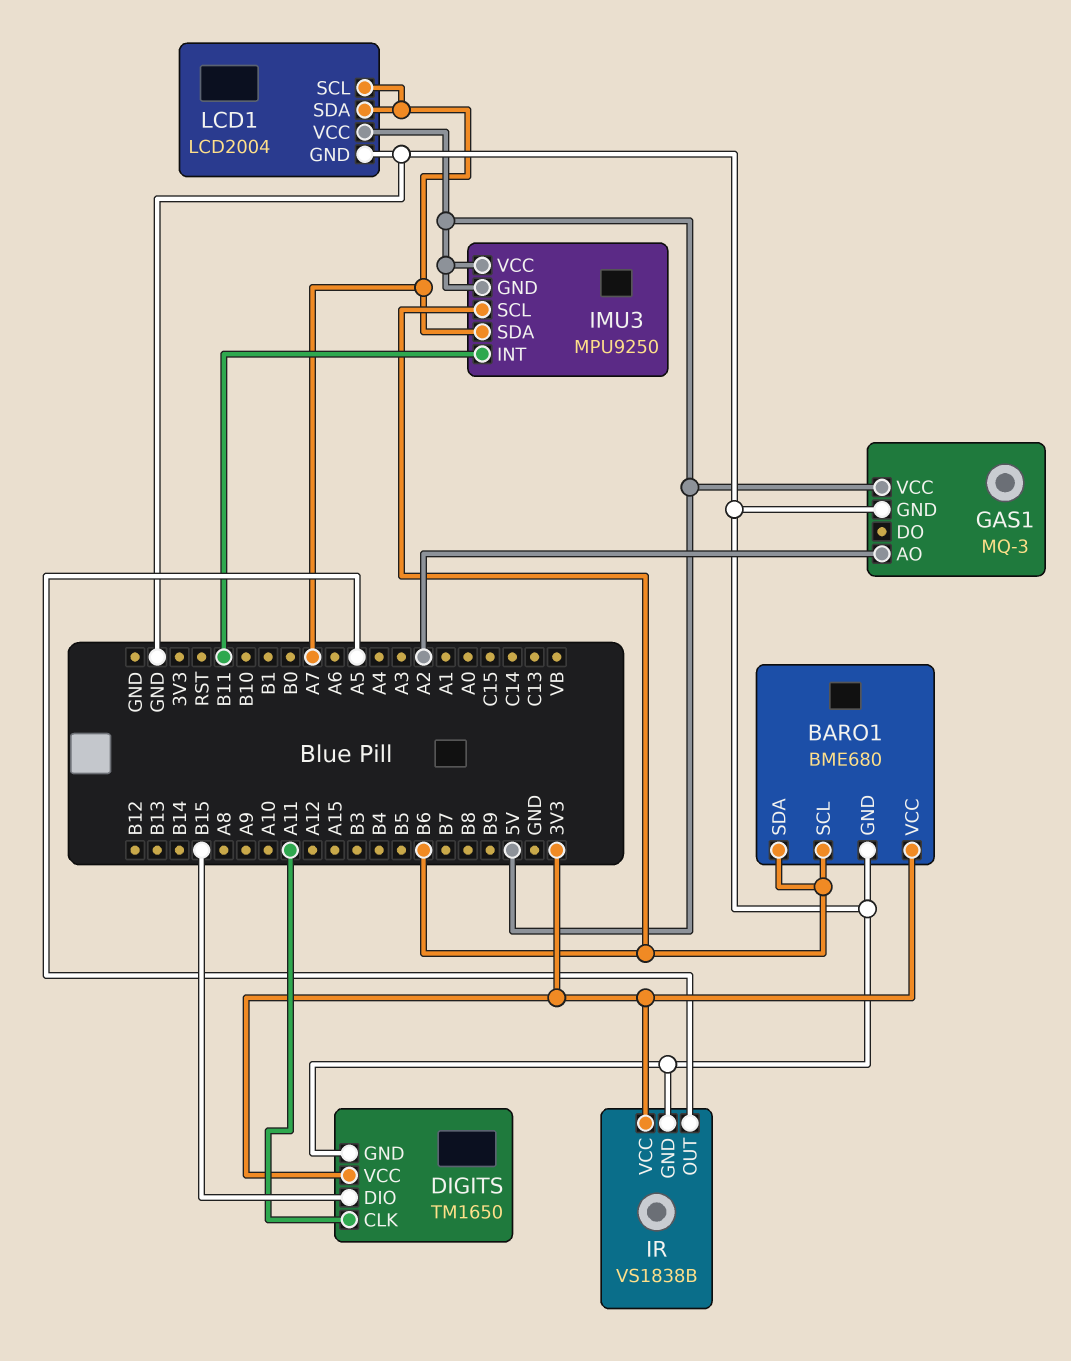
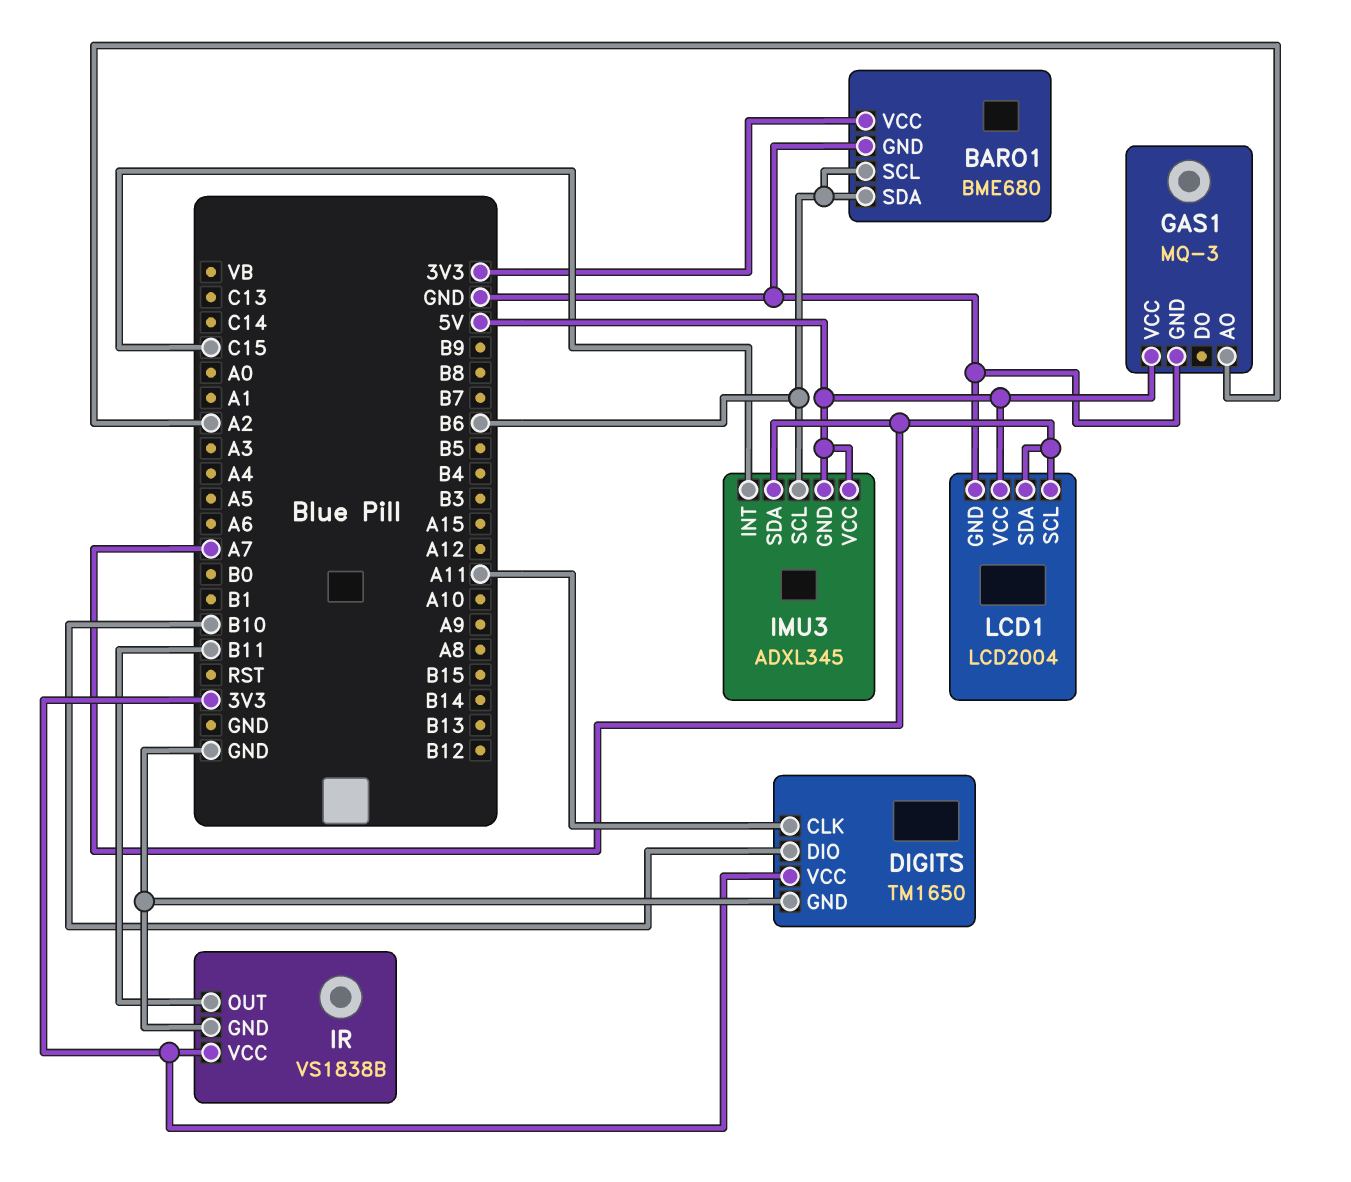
DIGITS pin DIO: B15 -> B10
IMU3: MPU9250 -> ADXL345
IMU3 pin INT: B11 -> C15
IR pin OUT: A5 -> B11

